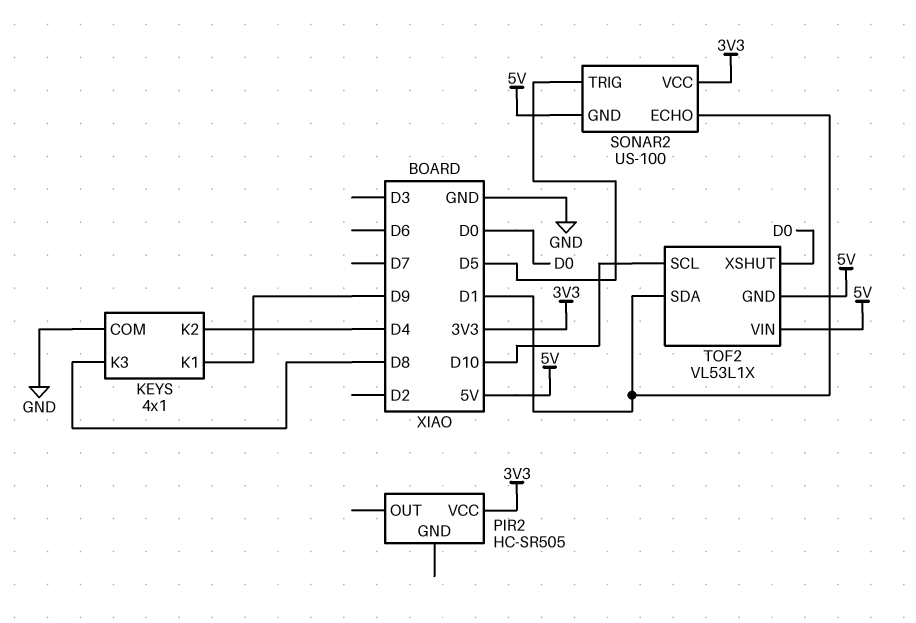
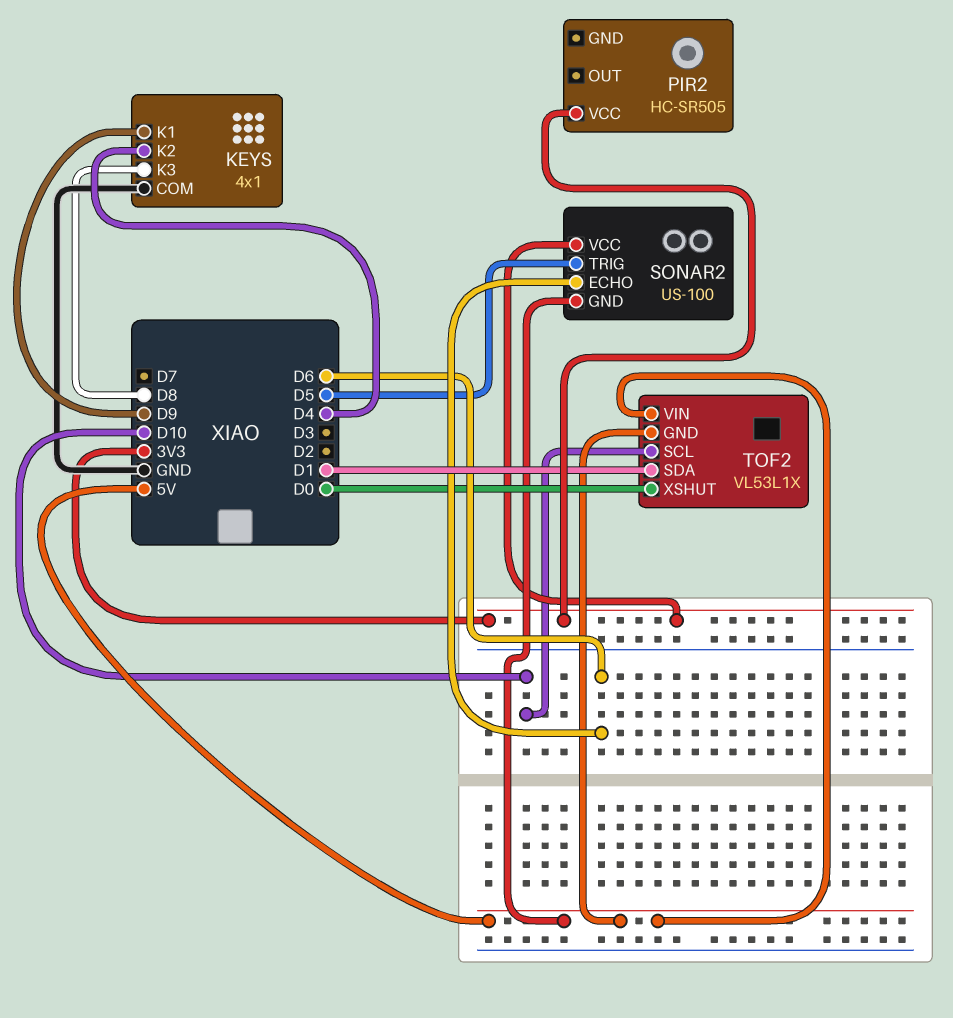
SONAR2 pin ECHO: D1 -> D6

